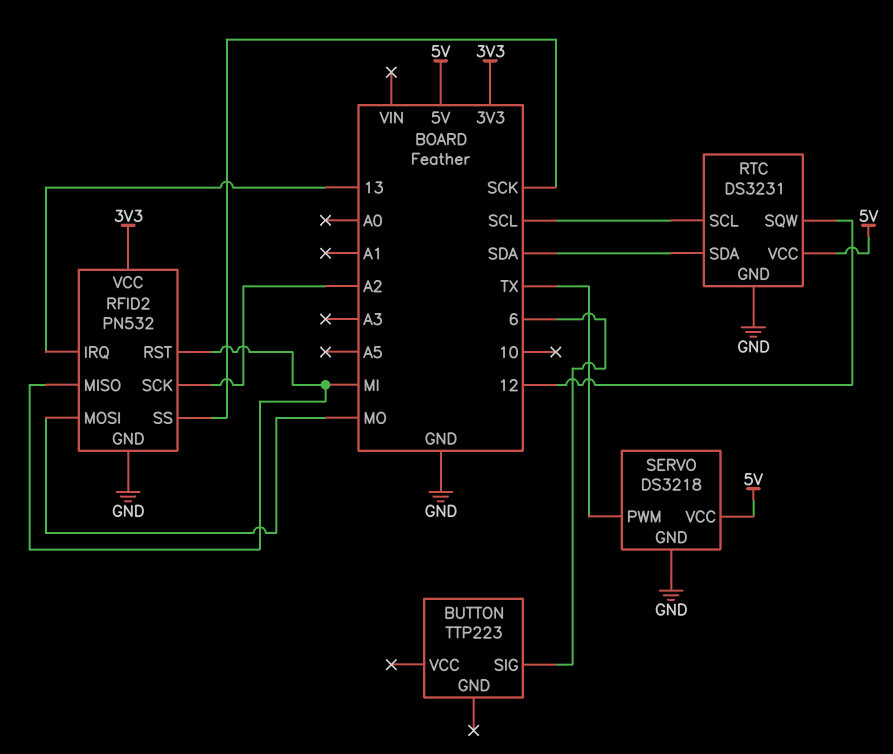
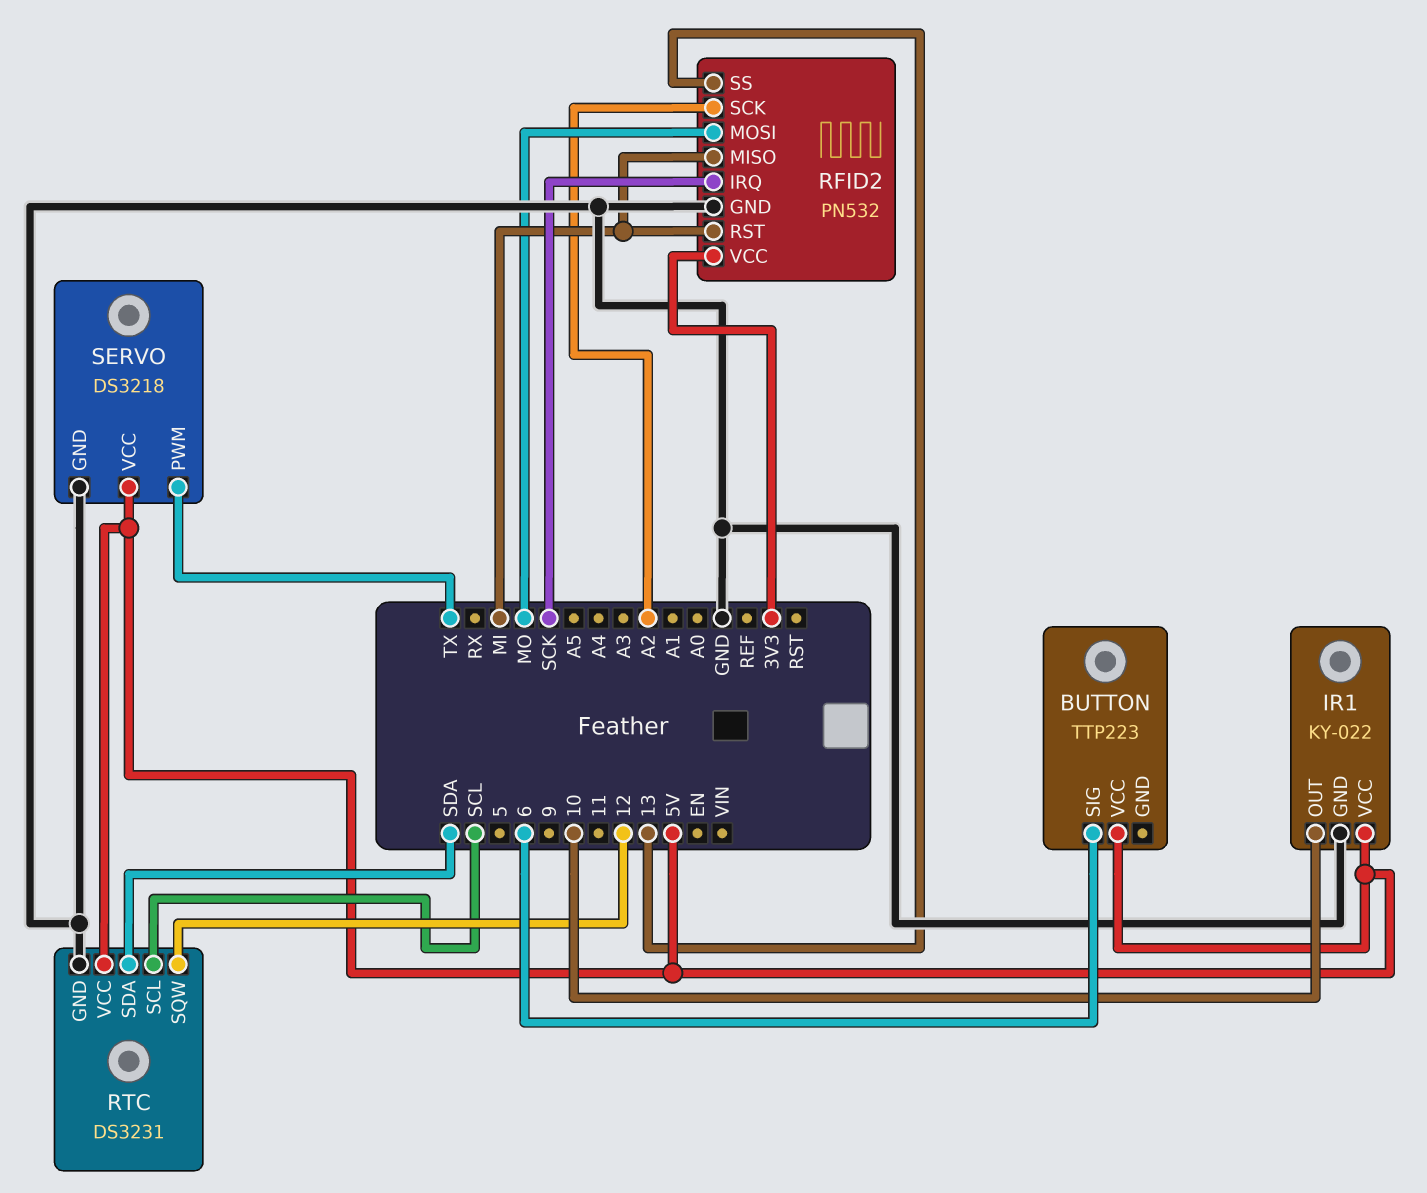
BUTTON pin VCC: none -> 5V
IR1: none -> KY-022
IR1 pin GND: none -> GND
IR1 pin OUT: none -> 10
IR1 pin VCC: none -> 5V
RFID2 pin IRQ: 13 -> SCK
RFID2 pin SS: SCK -> 13

